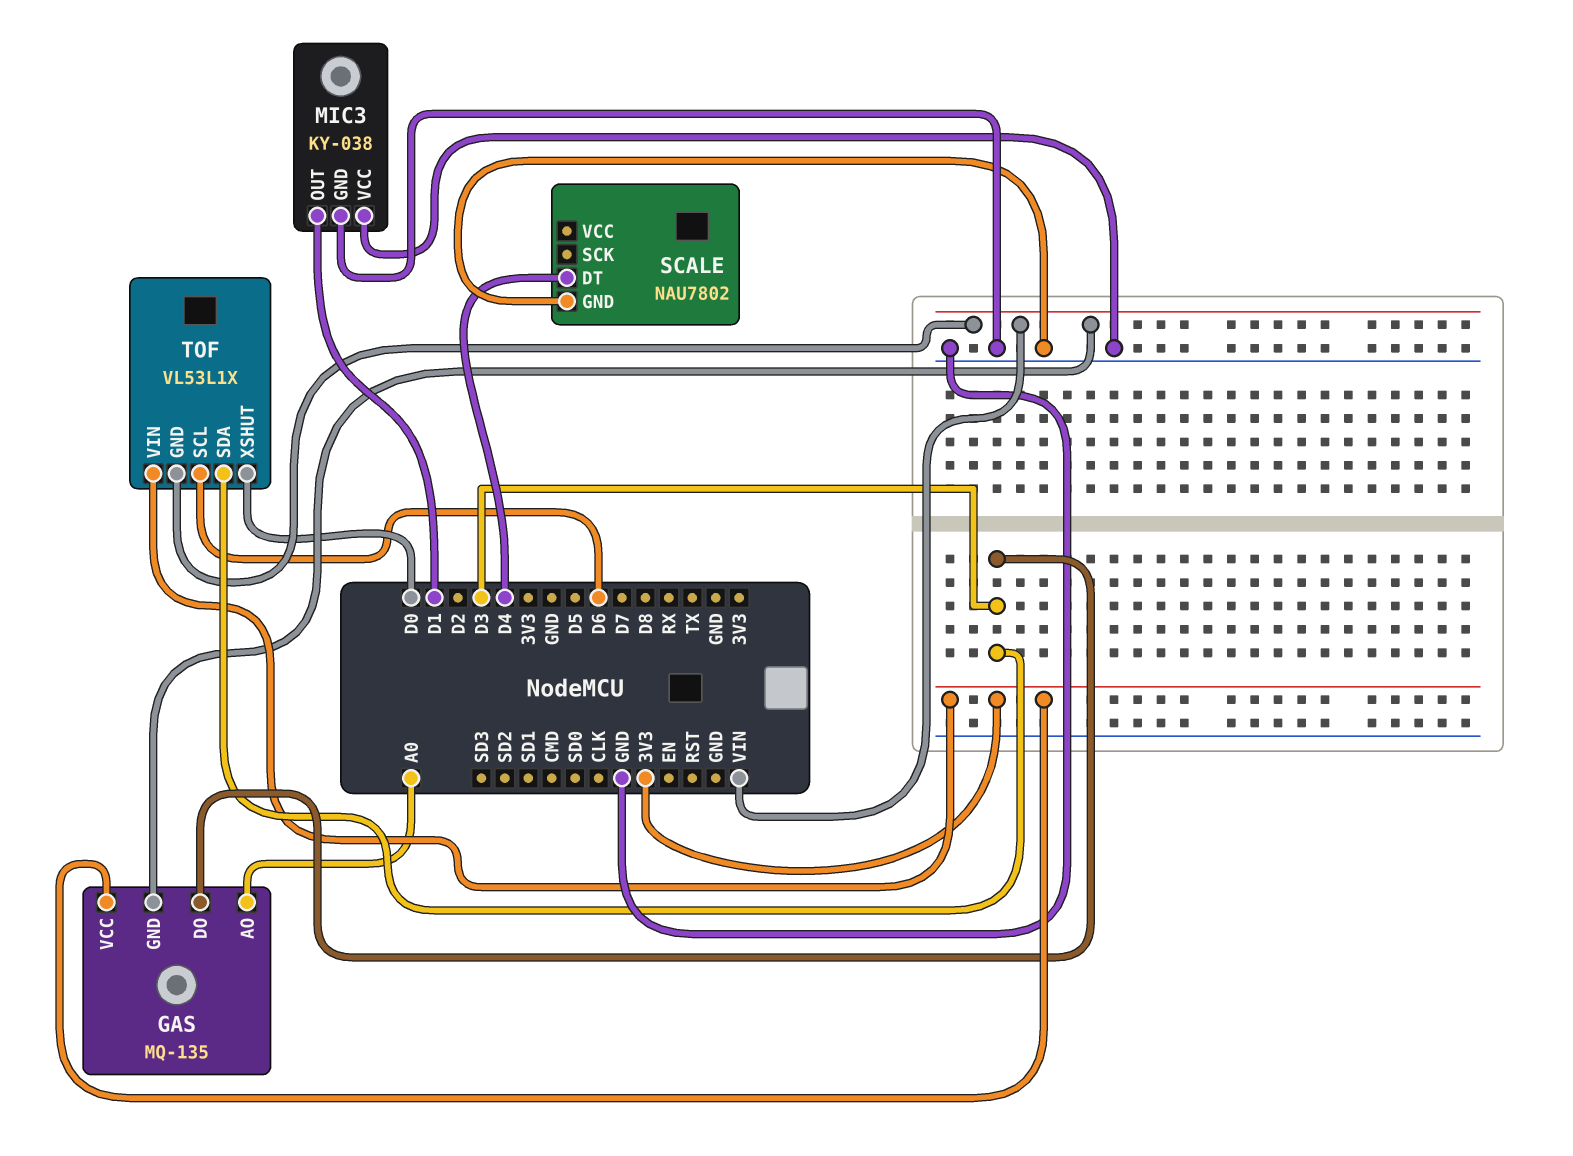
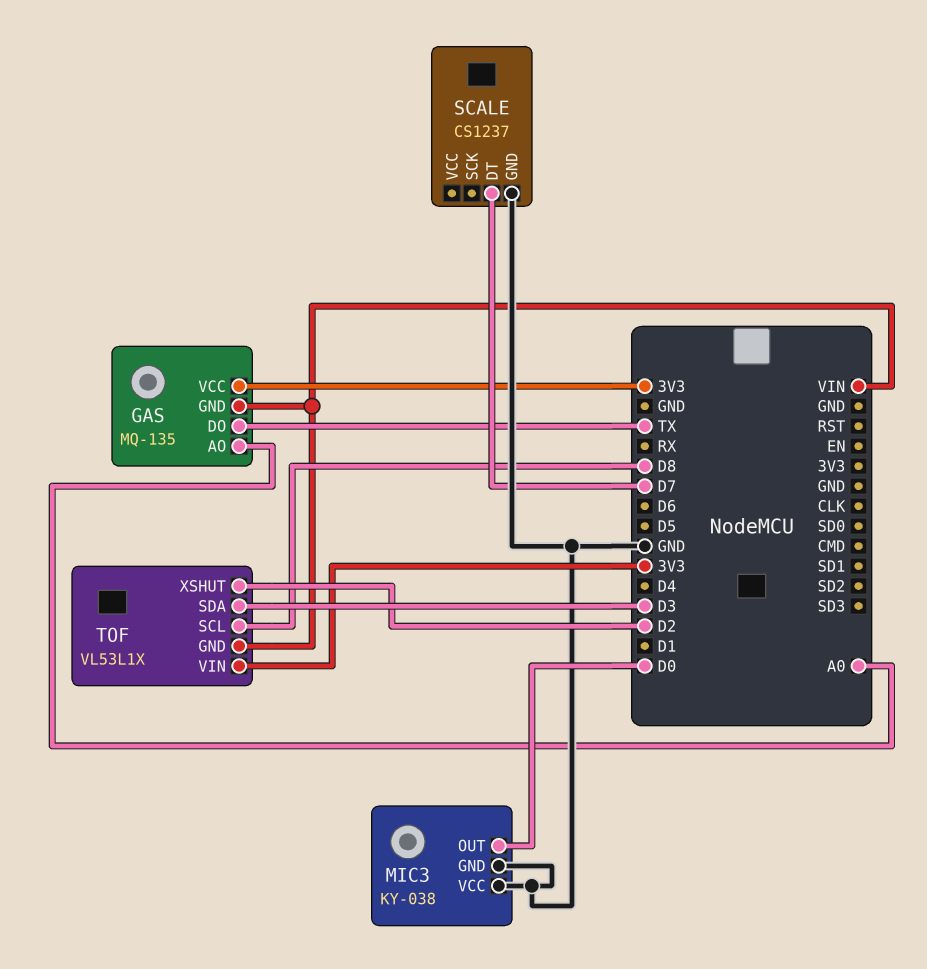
GAS pin DO: D3 -> TX
MIC3 pin OUT: D1 -> D0
SCALE: NAU7802 -> CS1237
SCALE pin DT: D4 -> D7
TOF pin SCL: D6 -> D8
TOF pin XSHUT: D0 -> D2

